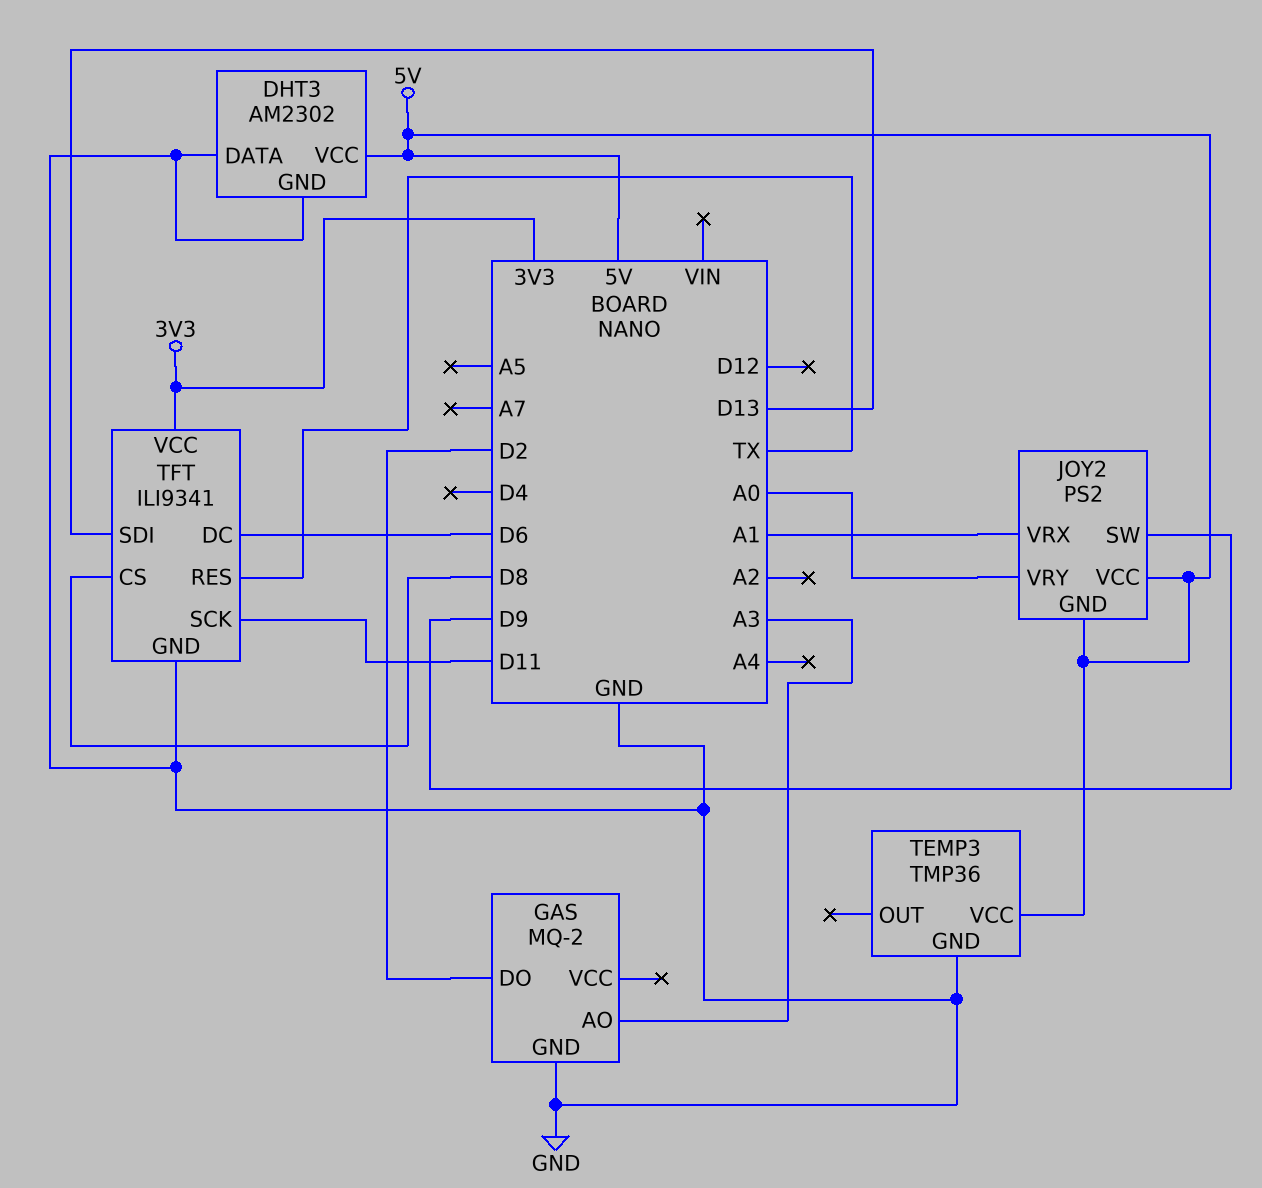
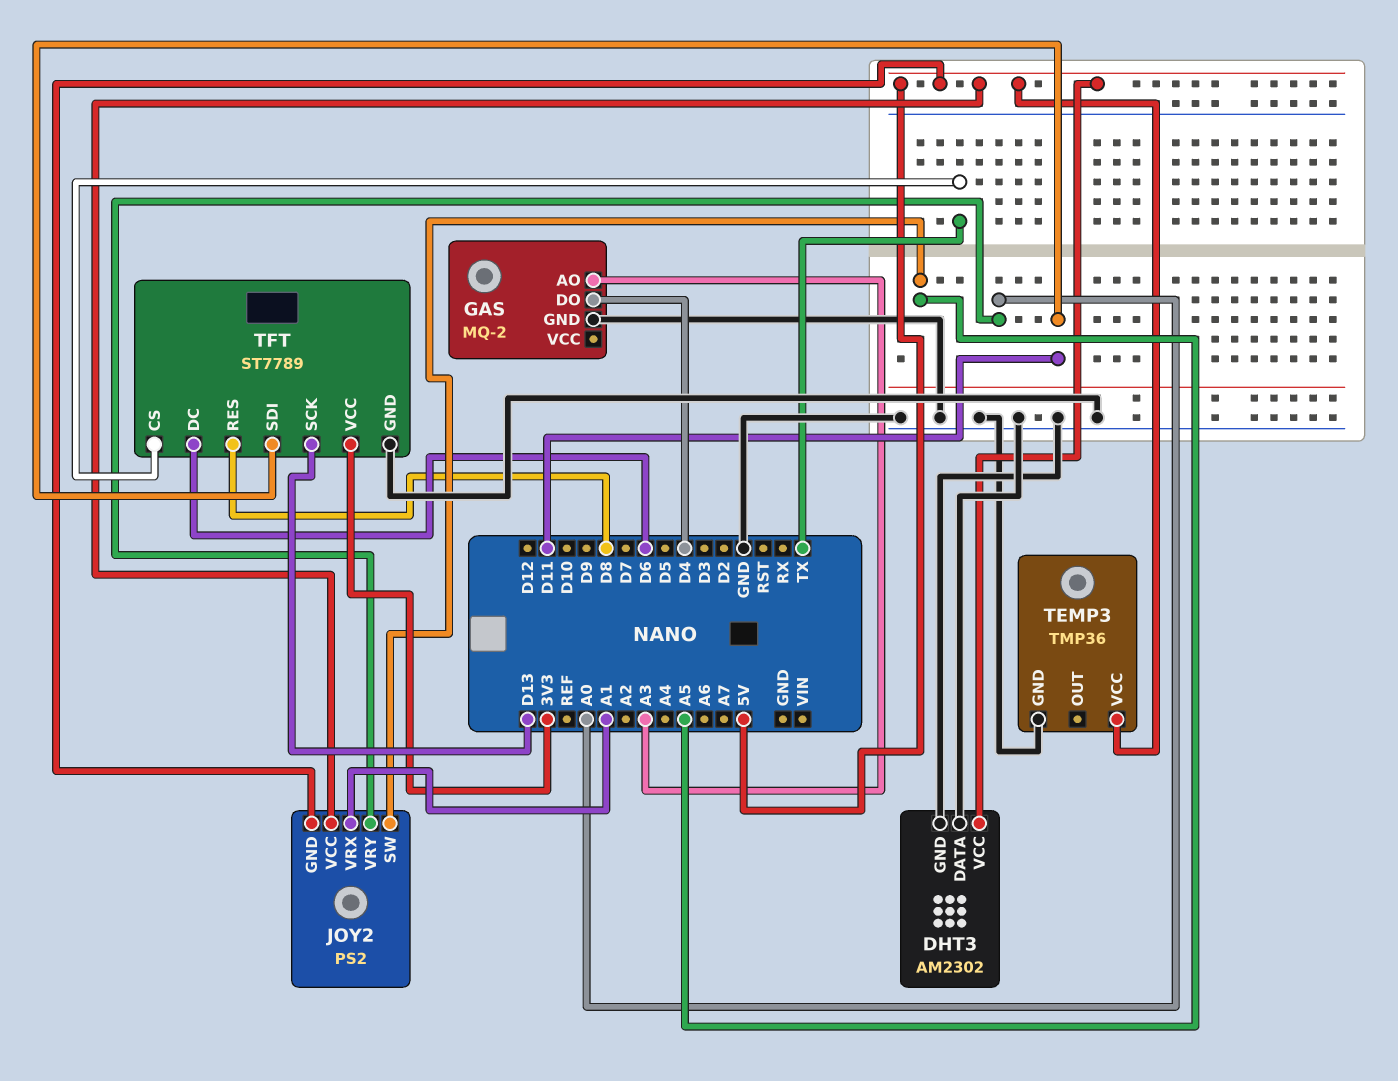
GAS pin DO: D2 -> D4
JOY2 pin SW: D9 -> A5
TFT: ILI9341 -> ST7789
TFT pin CS: D8 -> TX
TFT pin RES: TX -> D8
TFT pin SCK: D11 -> D13
TFT pin SDI: D13 -> D11

